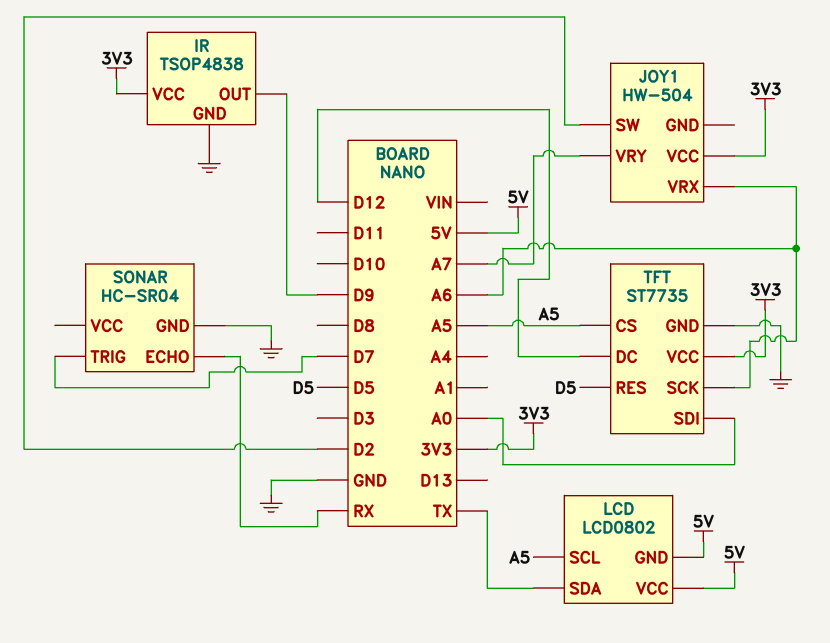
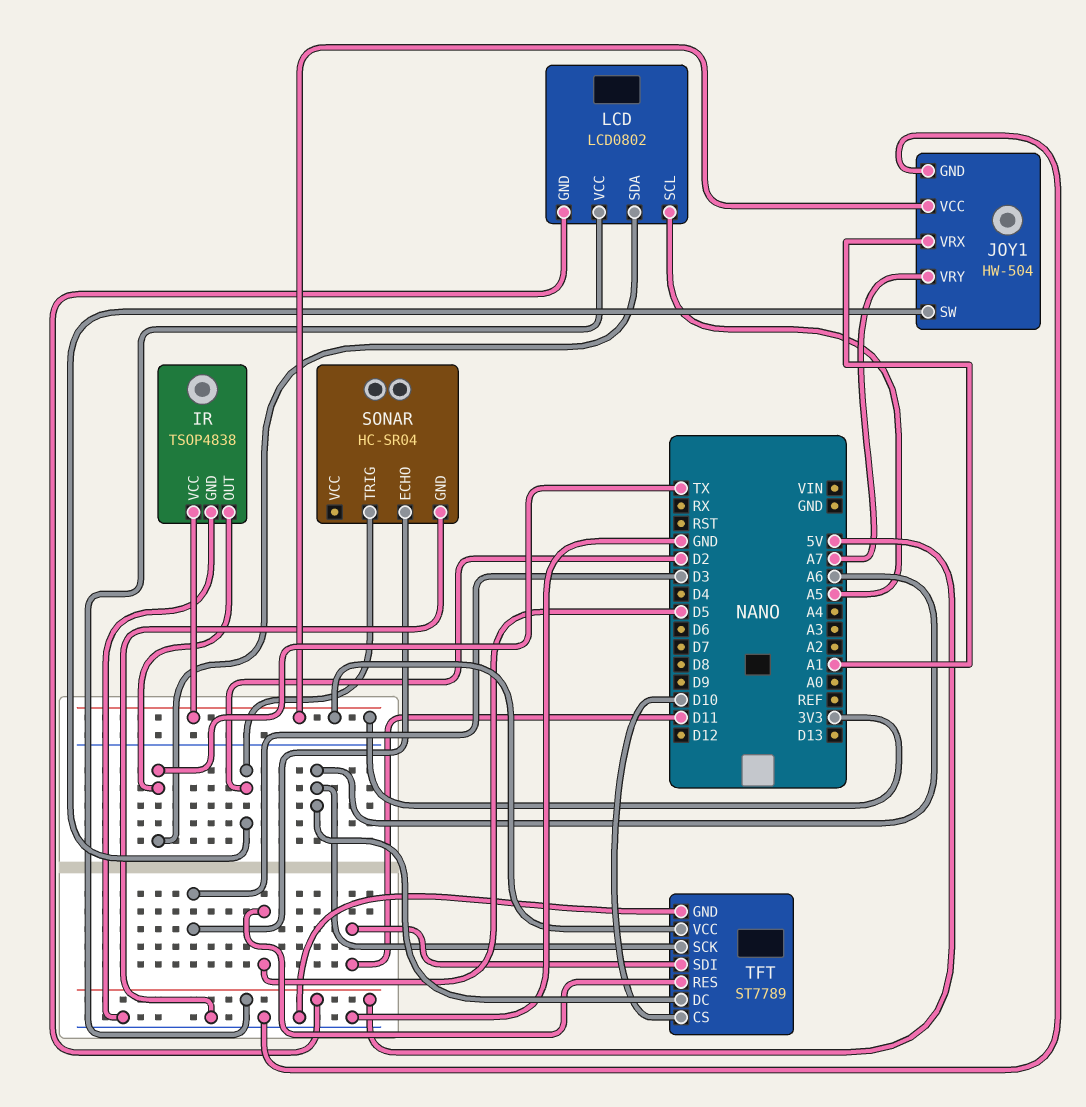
IR pin OUT: D9 -> TX
JOY1 pin GND: none -> GND
JOY1 pin VRX: A6 -> A1
SONAR pin ECHO: RX -> D3
SONAR pin TRIG: D7 -> D2
TFT: ST7735 -> ST7789
TFT pin CS: A5 -> D10
TFT pin DC: D12 -> A6
TFT pin SDI: A0 -> D11

